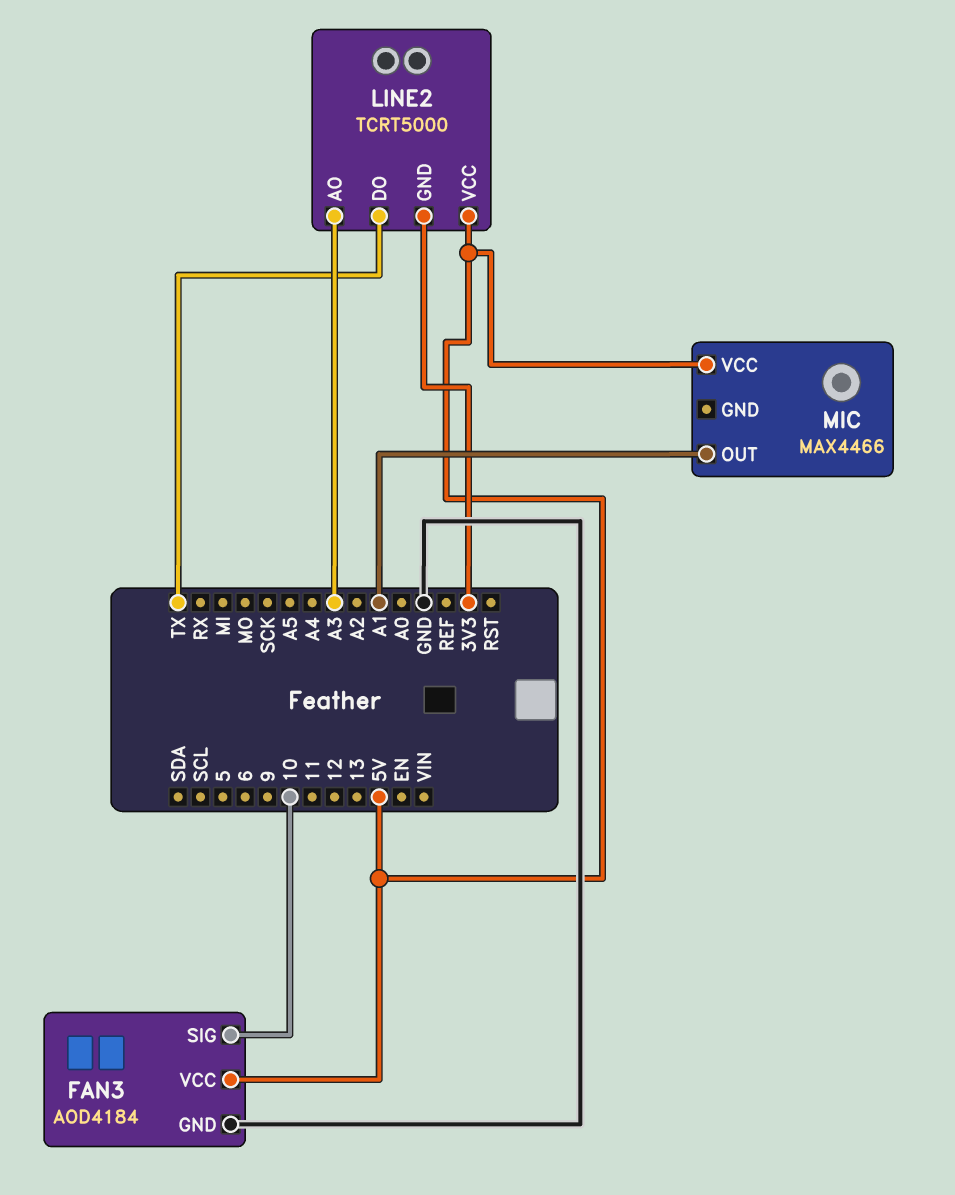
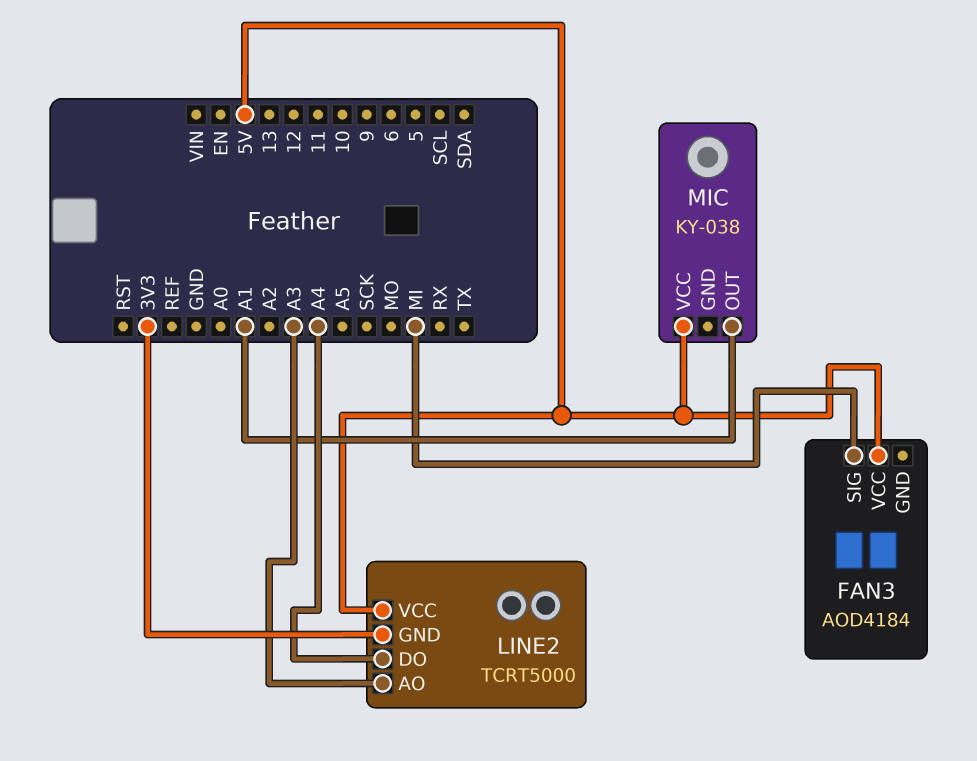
FAN3 pin GND: GND -> none
FAN3 pin SIG: 10 -> MI
LINE2 pin DO: TX -> A4
MIC: MAX4466 -> KY-038

